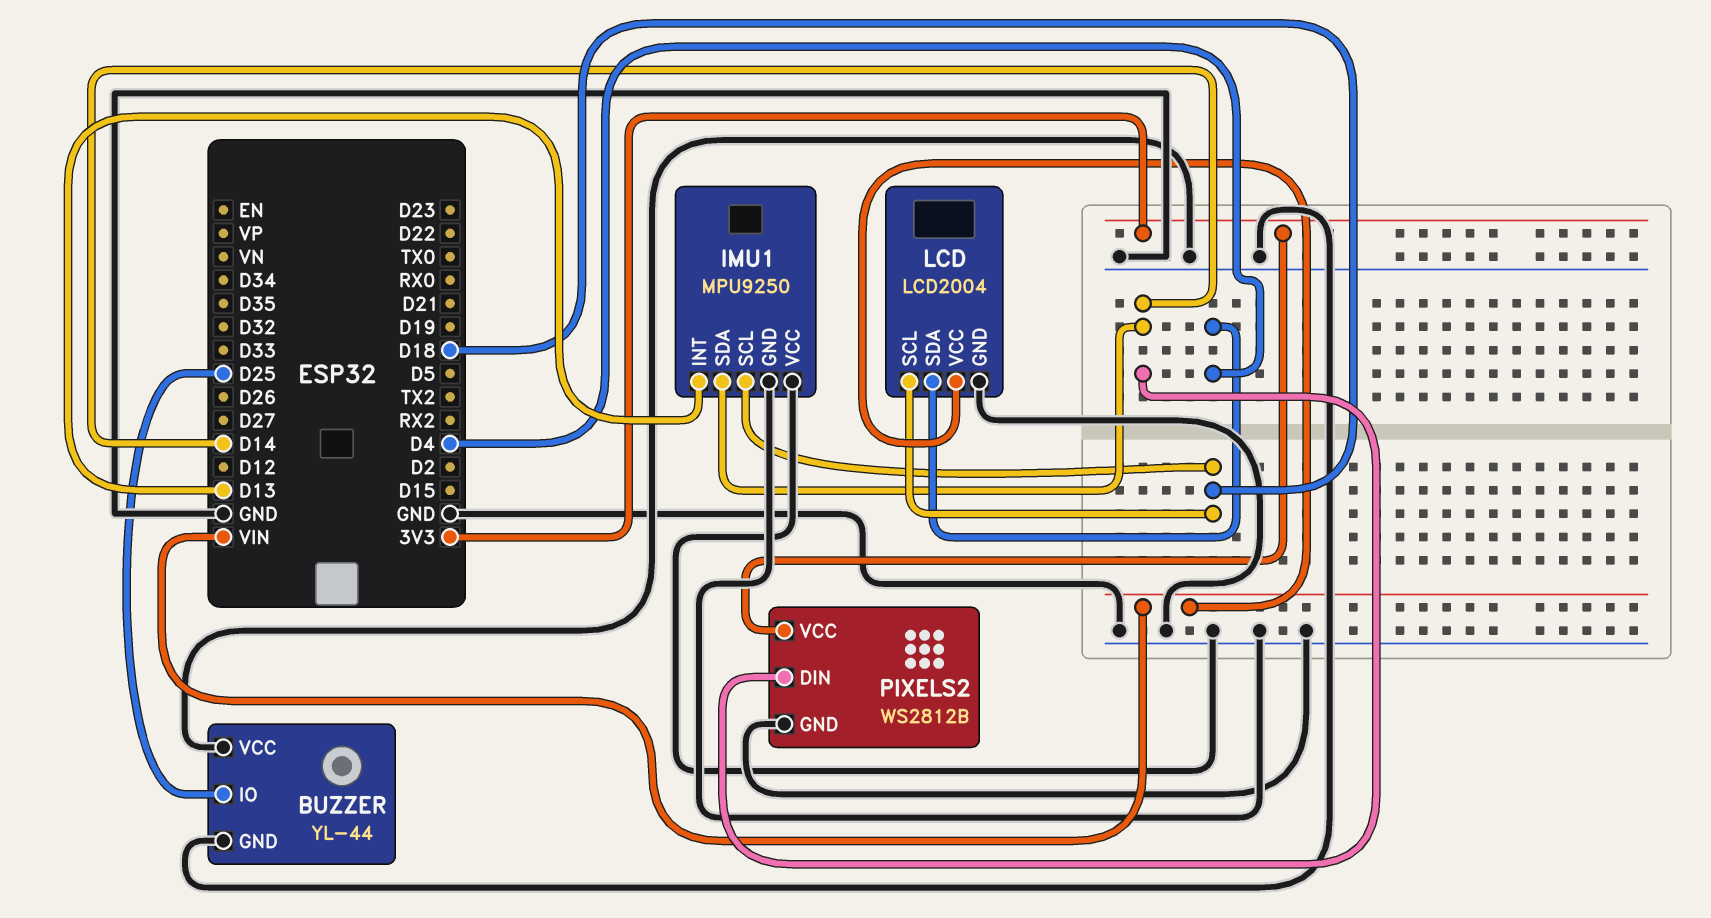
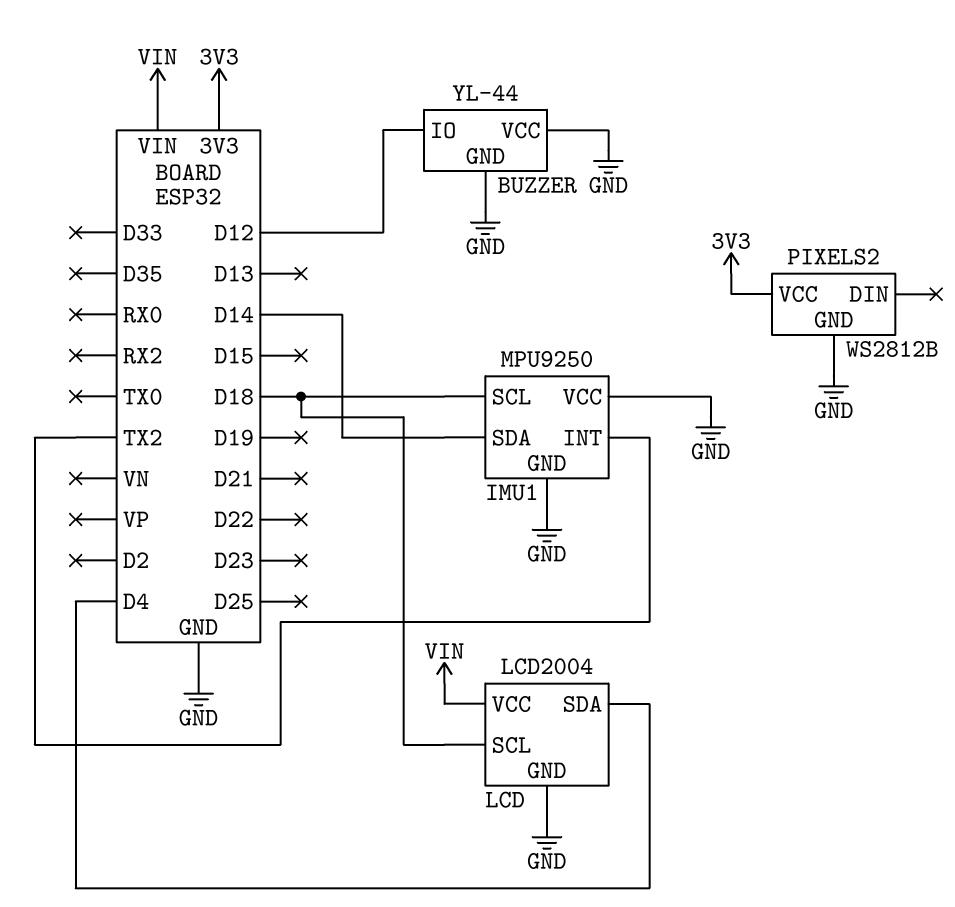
BUZZER pin IO: D25 -> D12
IMU1 pin INT: D13 -> TX2
PIXELS2 pin DIN: D14 -> none

